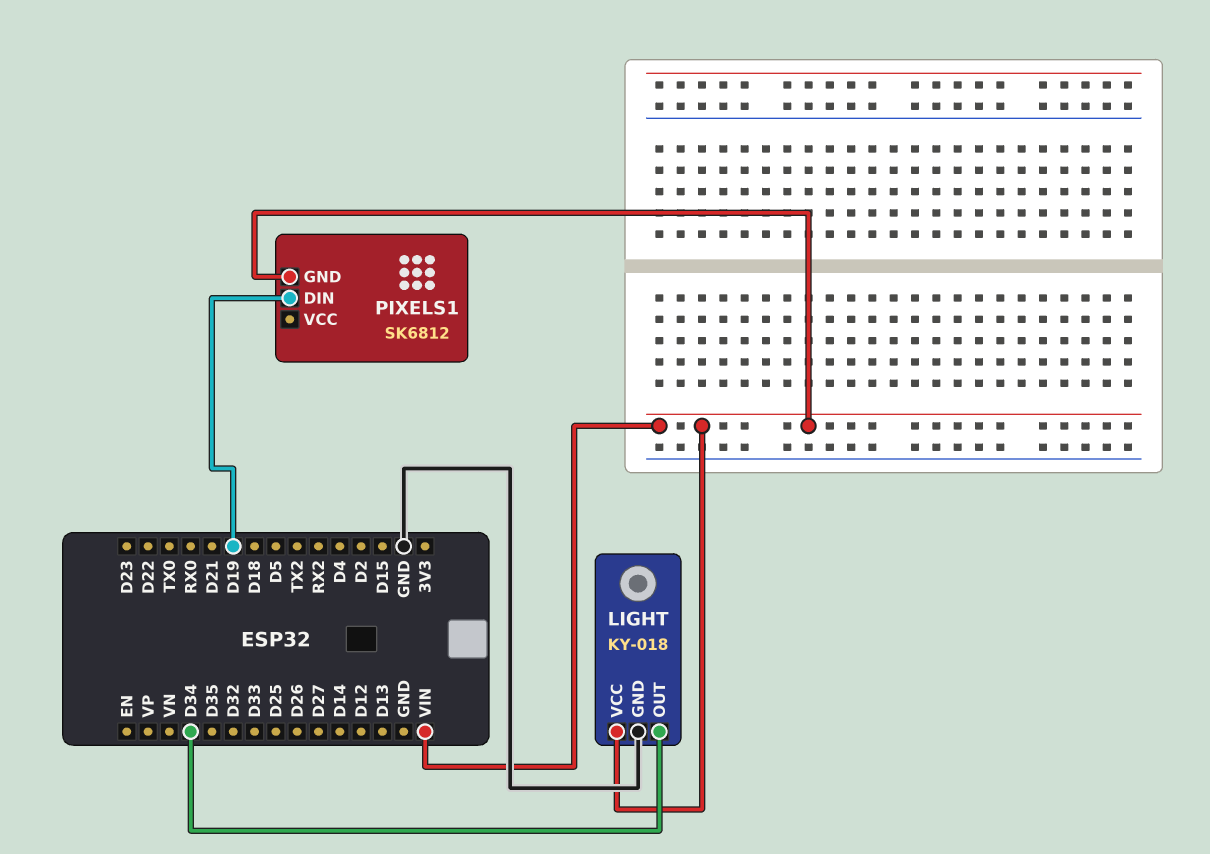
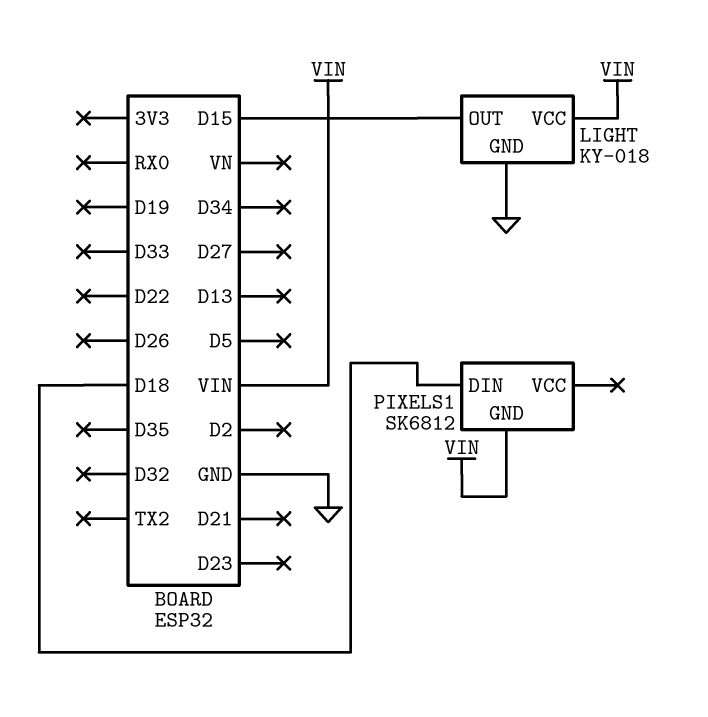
LIGHT pin OUT: D34 -> D15
PIXELS1 pin DIN: D19 -> D18

